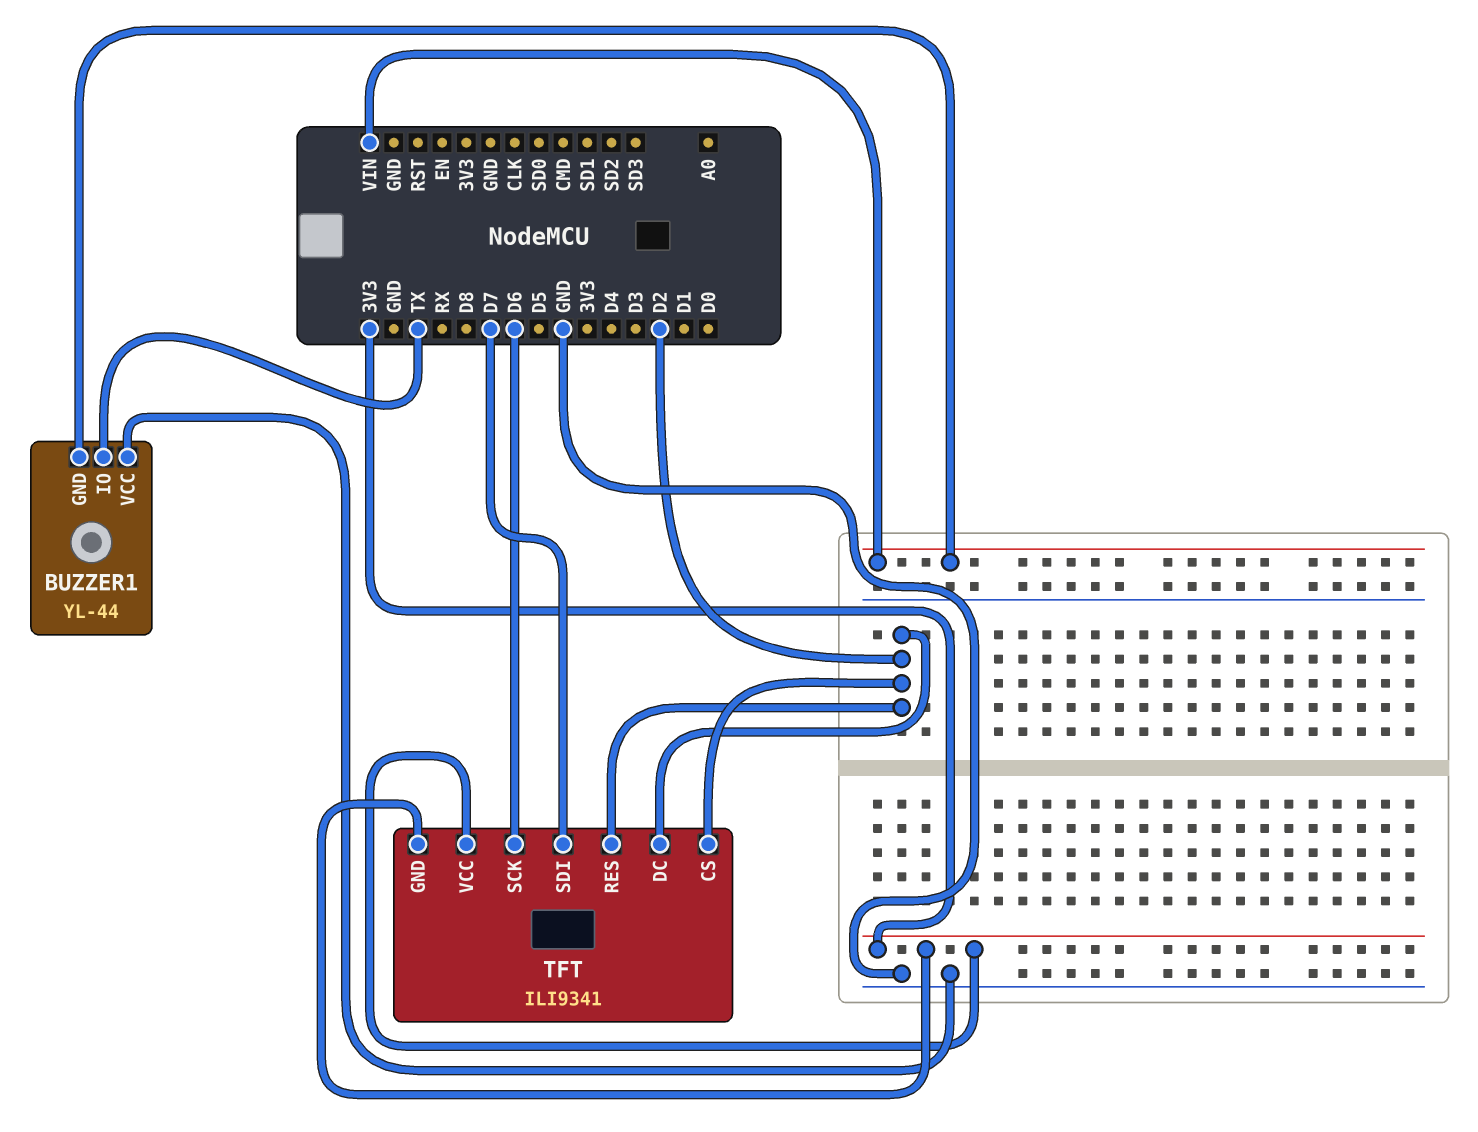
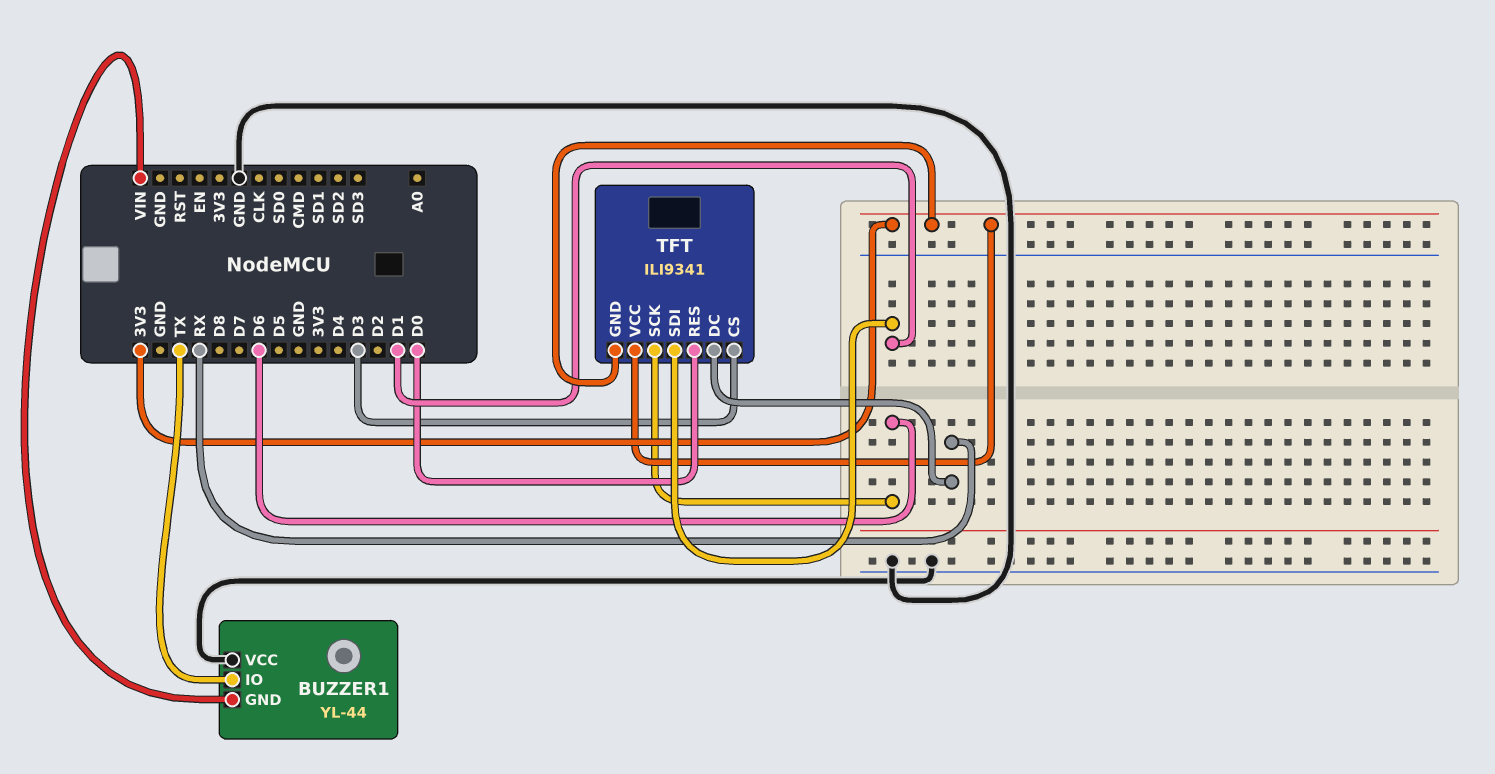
TFT pin CS: D2 -> D3
TFT pin DC: D2 -> RX
TFT pin RES: D2 -> D0
TFT pin SDI: D7 -> D1

